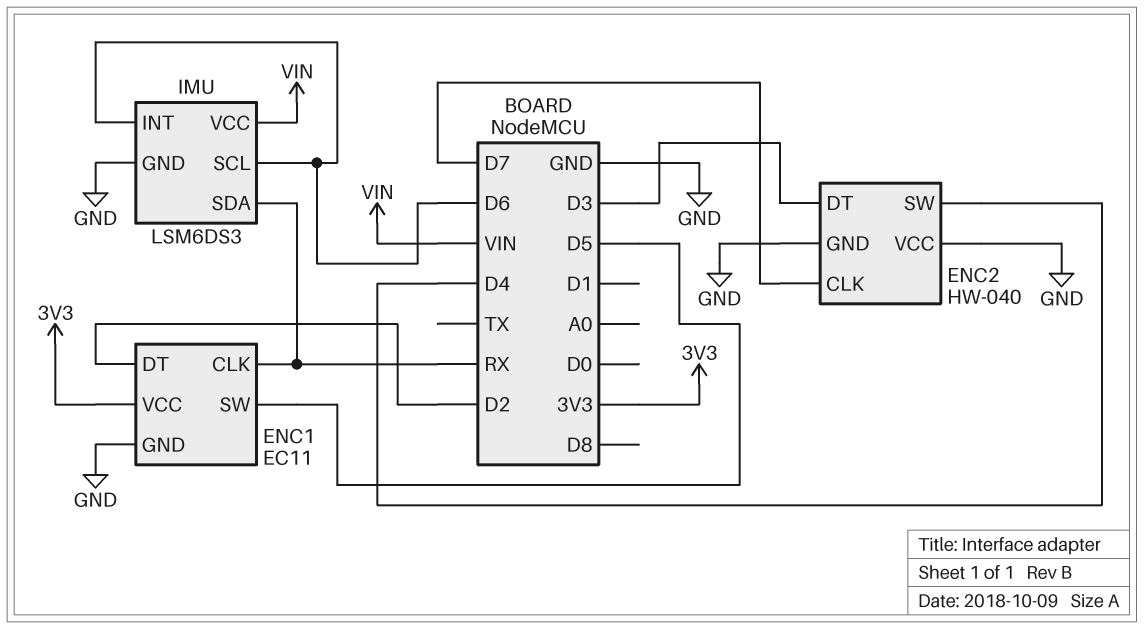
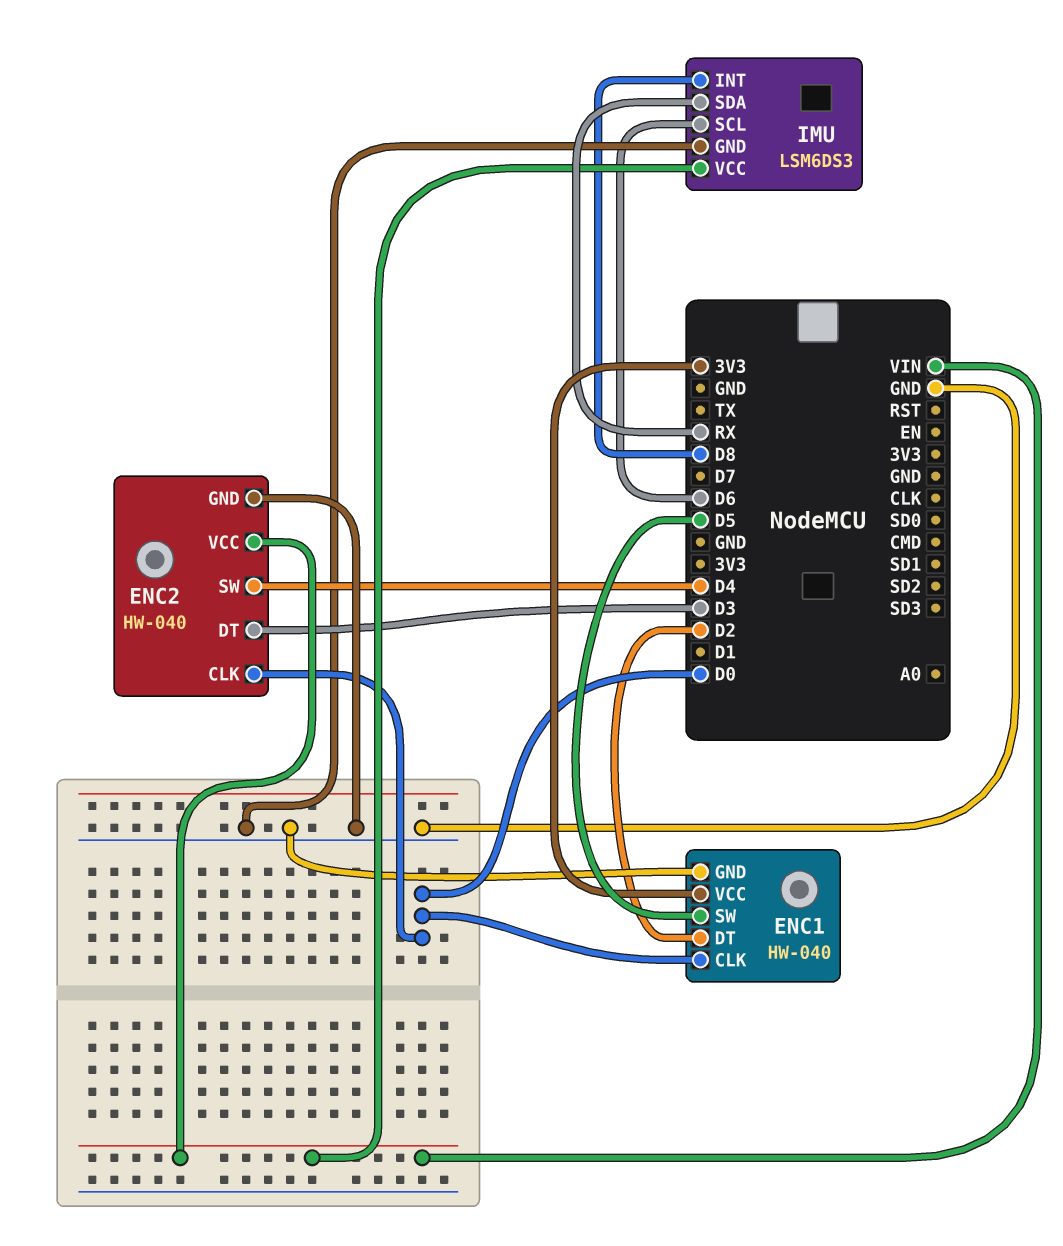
ENC1: EC11 -> HW-040
ENC1 pin CLK: RX -> D0
ENC2 pin CLK: D7 -> D0
ENC2 pin VCC: GND -> VIN
IMU pin INT: D6 -> D8

